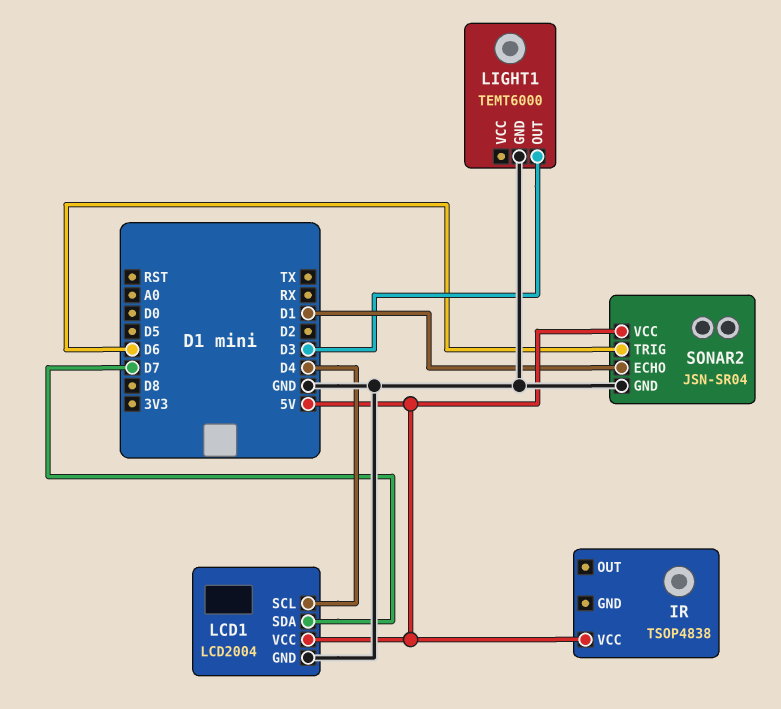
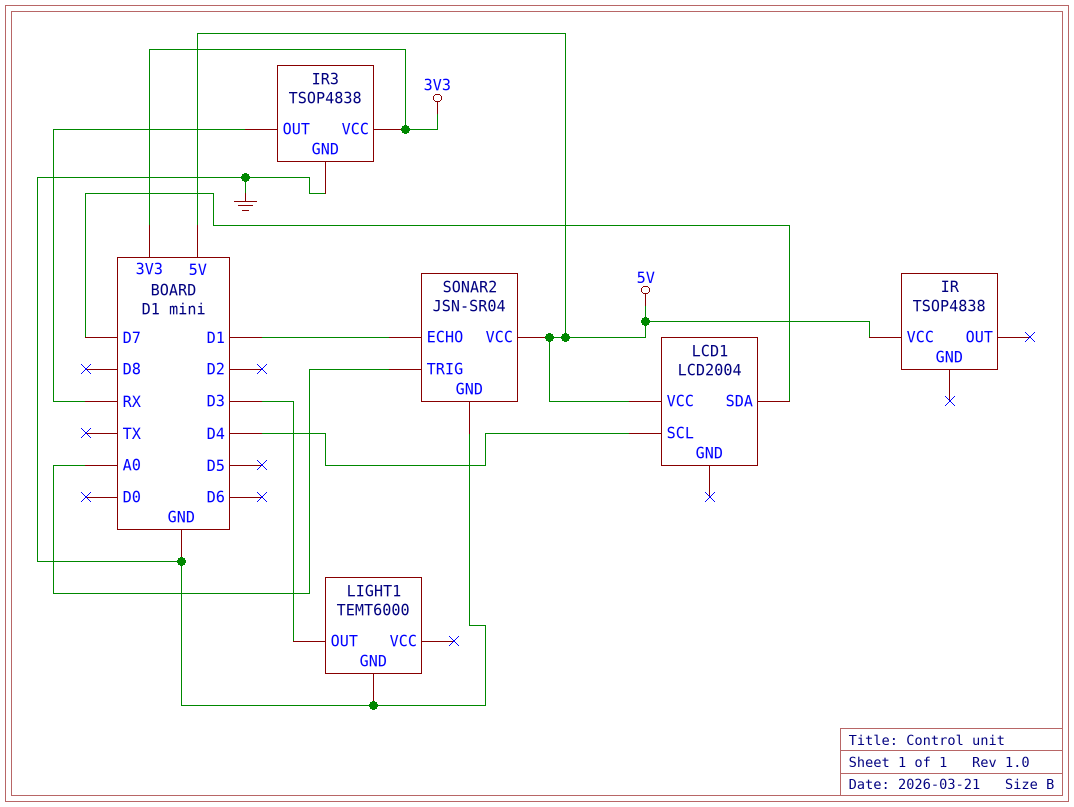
IR3: none -> TSOP4838
IR3 pin GND: none -> GND
IR3 pin OUT: none -> RX
IR3 pin VCC: none -> 3V3
LCD1 pin GND: GND -> none
SONAR2 pin TRIG: D6 -> A0

